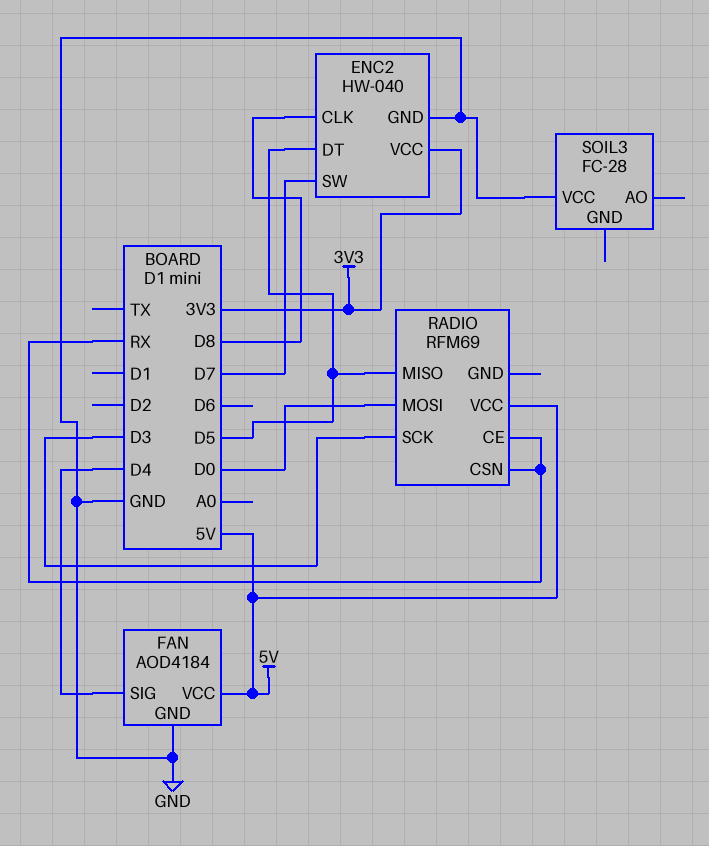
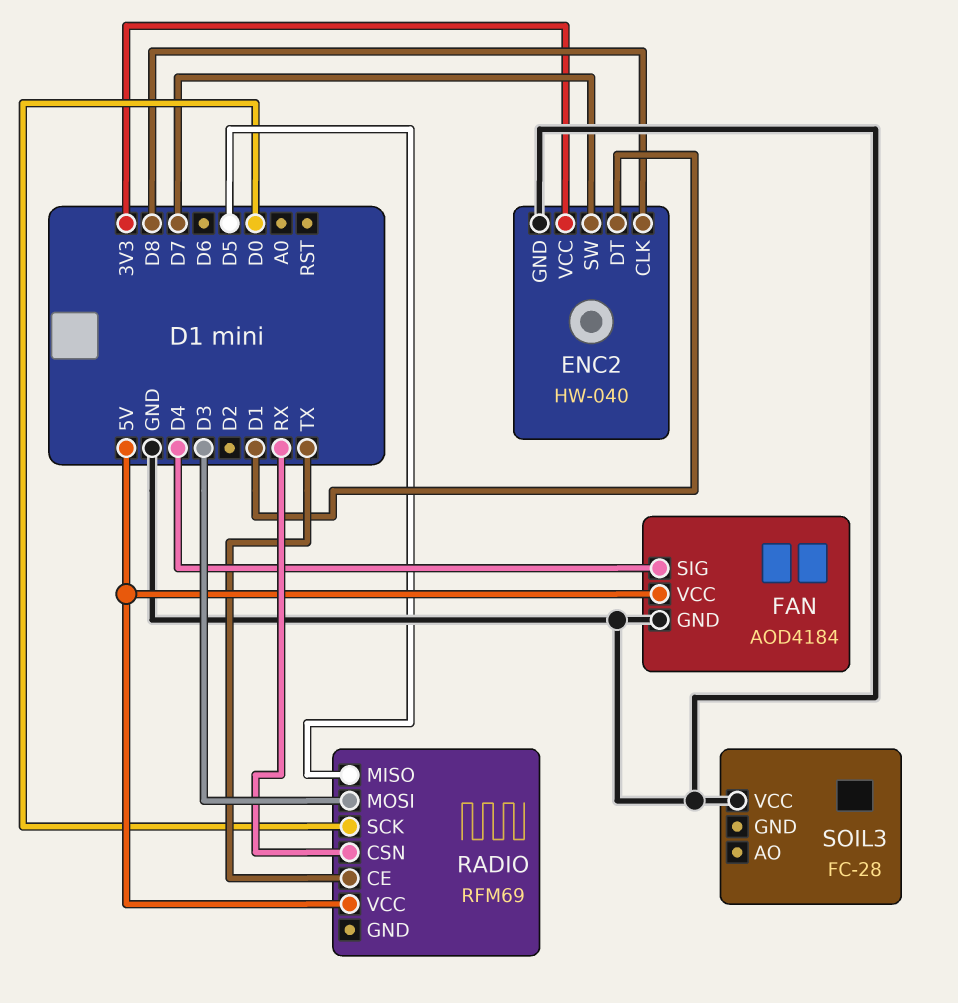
ENC2 pin DT: D5 -> D1
RADIO pin CE: RX -> TX
RADIO pin MOSI: D0 -> D3
RADIO pin SCK: D3 -> D0

